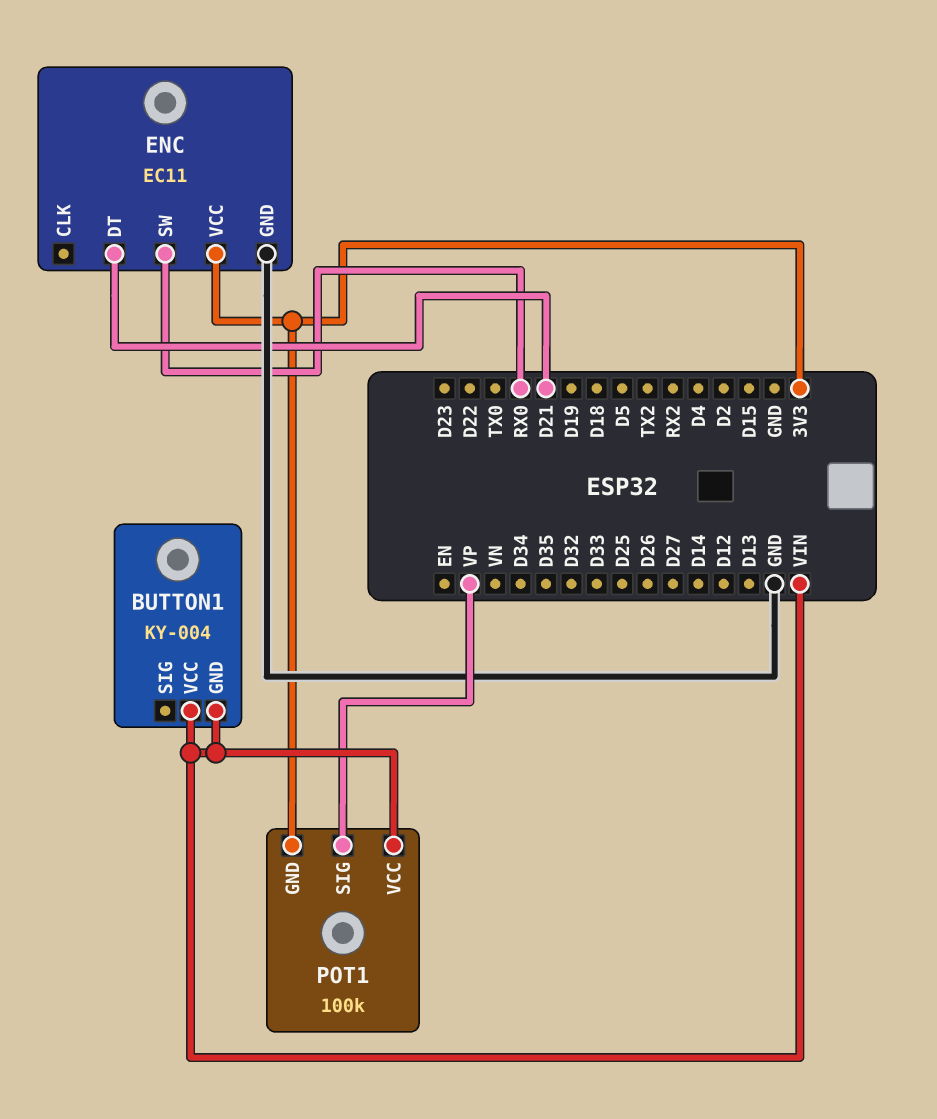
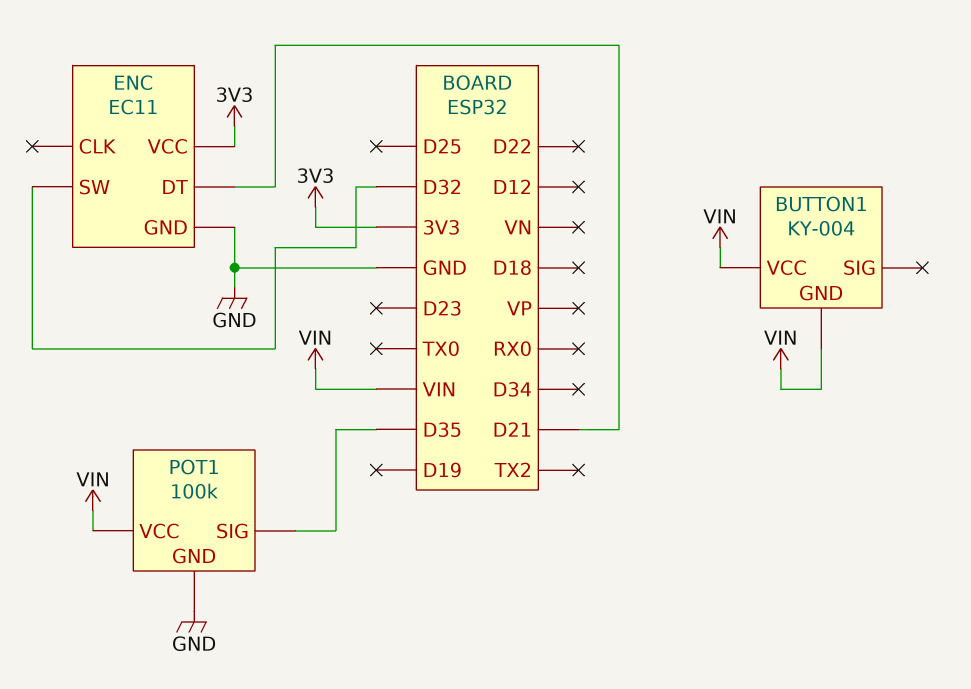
ENC pin SW: RX0 -> D32
POT1 pin GND: 3V3 -> GND
POT1 pin SIG: VP -> D35

